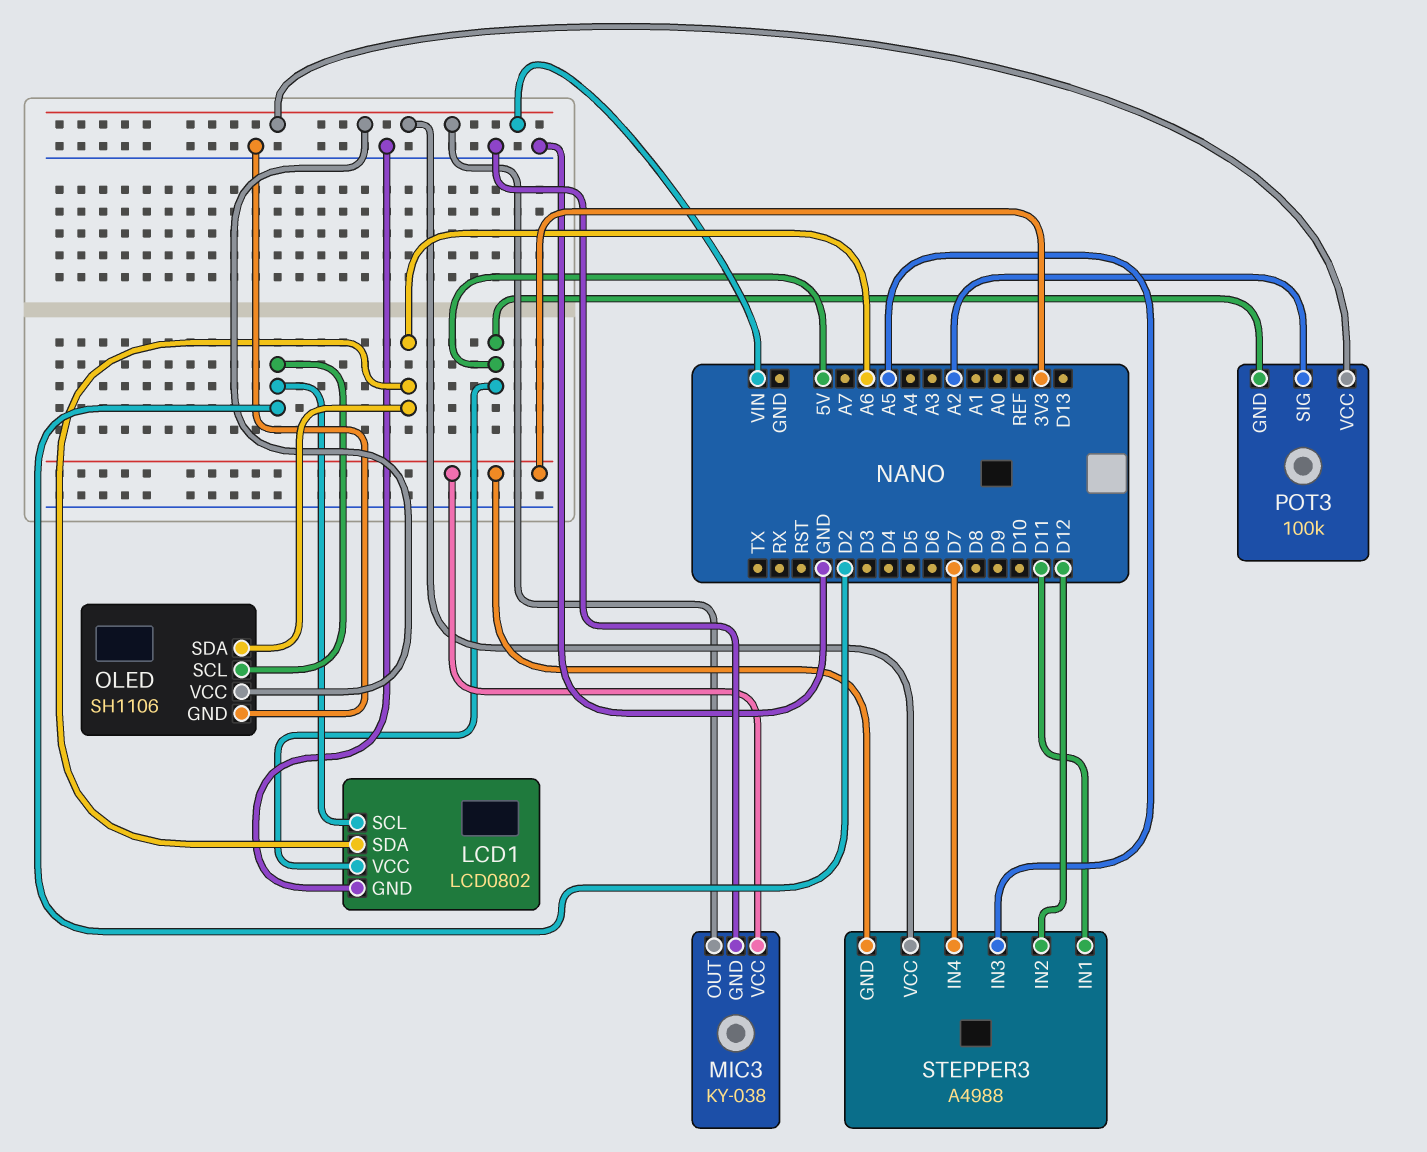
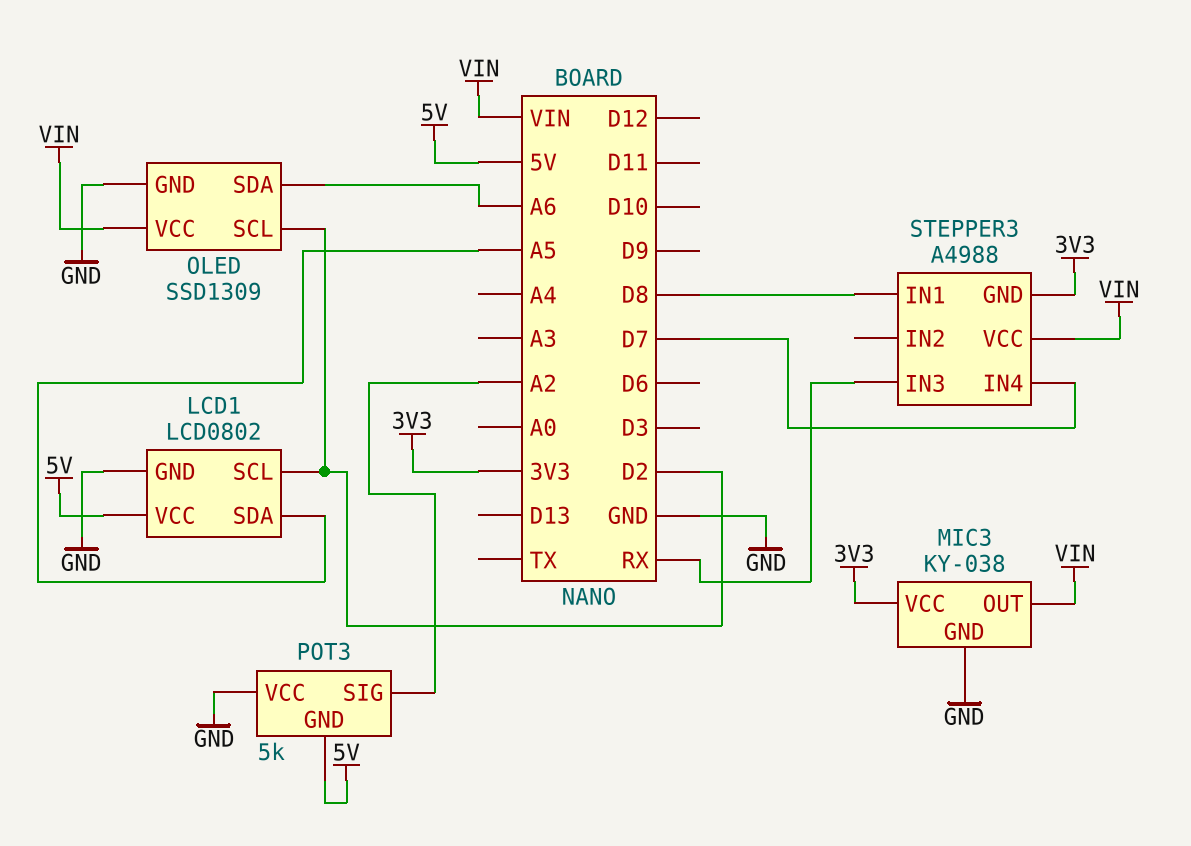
LCD1 pin SDA: A6 -> A5
OLED: SH1106 -> SSD1309
POT3: 100k -> 5k
POT3 pin VCC: VIN -> GND
STEPPER3 pin IN1: D11 -> D8
STEPPER3 pin IN2: D12 -> none
STEPPER3 pin IN3: A5 -> RX

